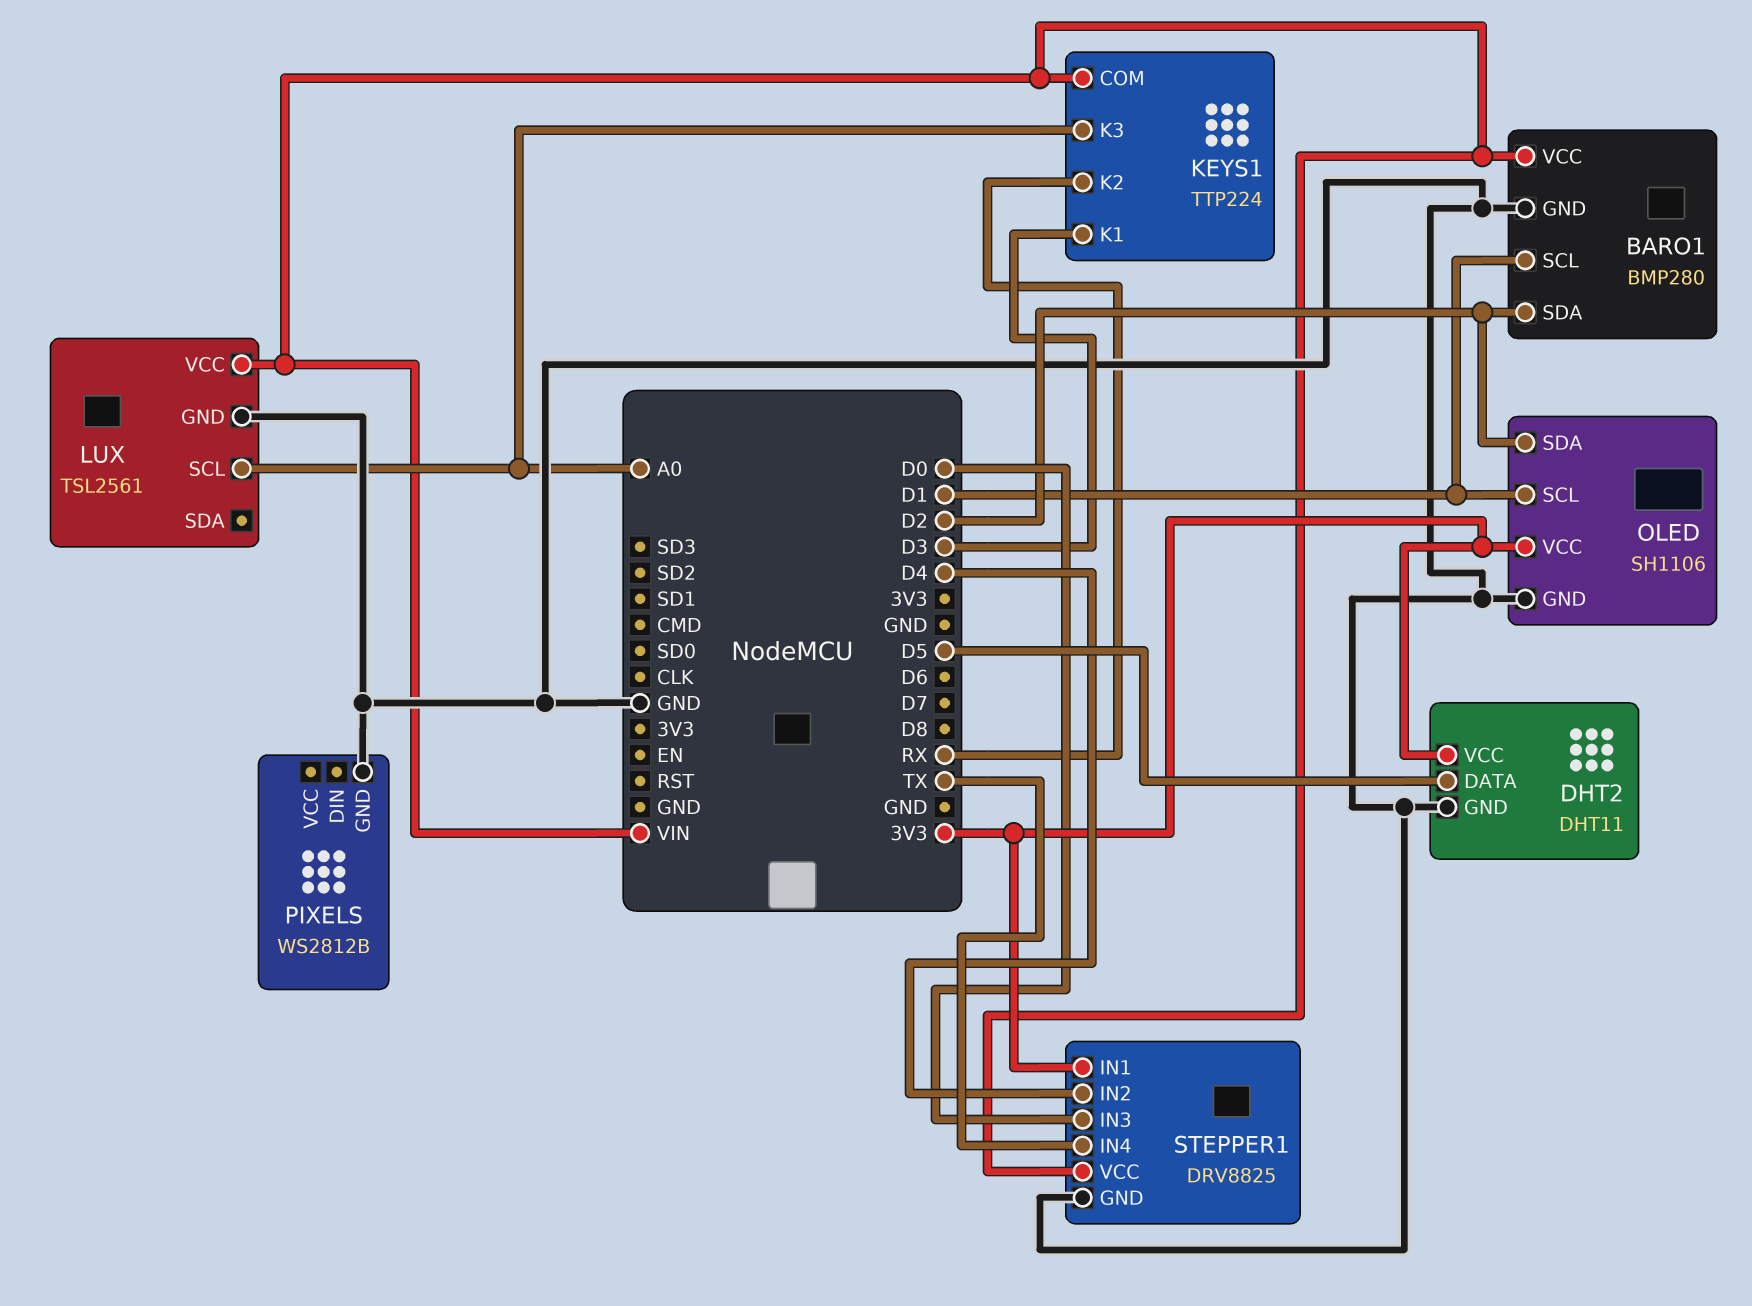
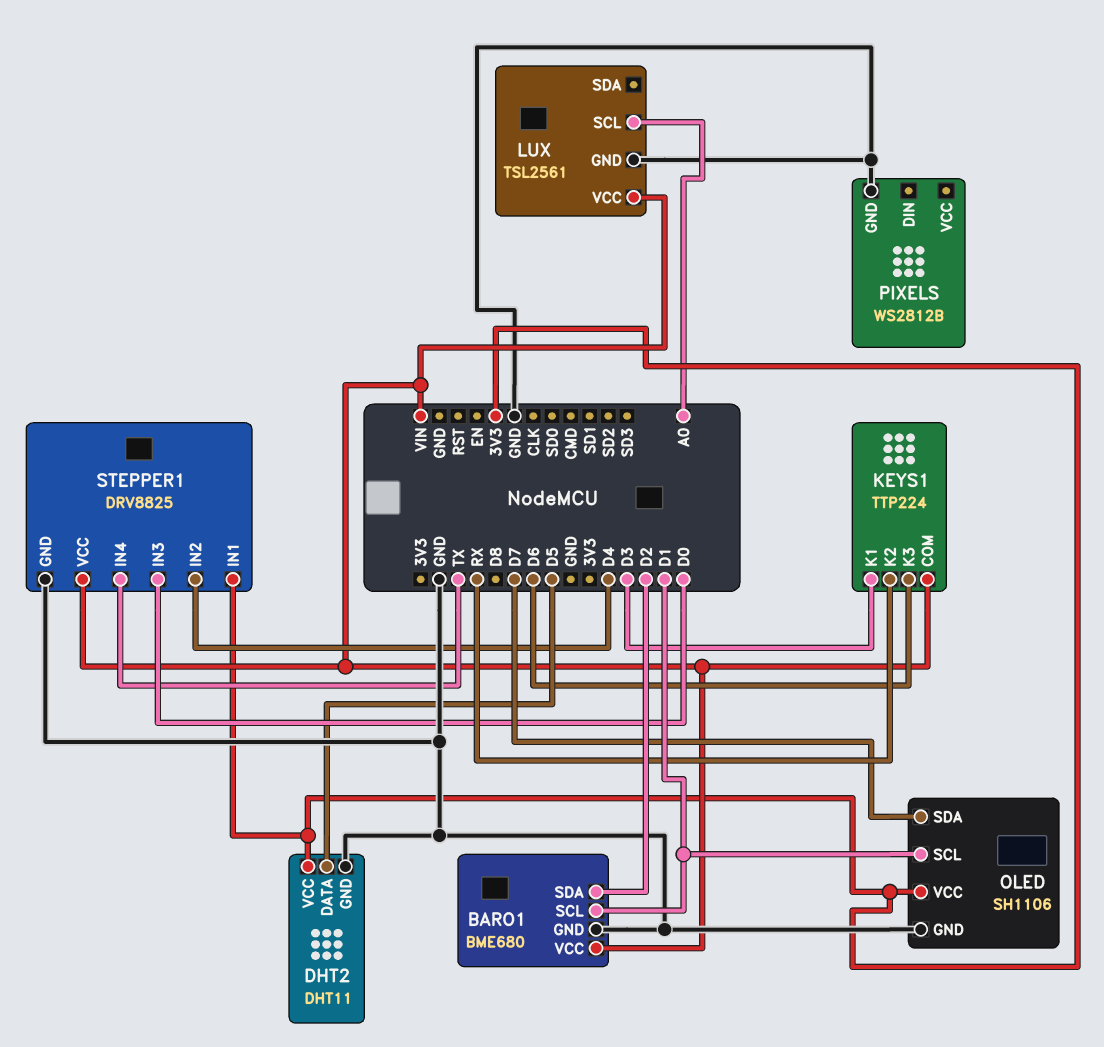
BARO1: BMP280 -> BME680
KEYS1 pin K3: A0 -> D6
OLED pin SDA: D2 -> D7

